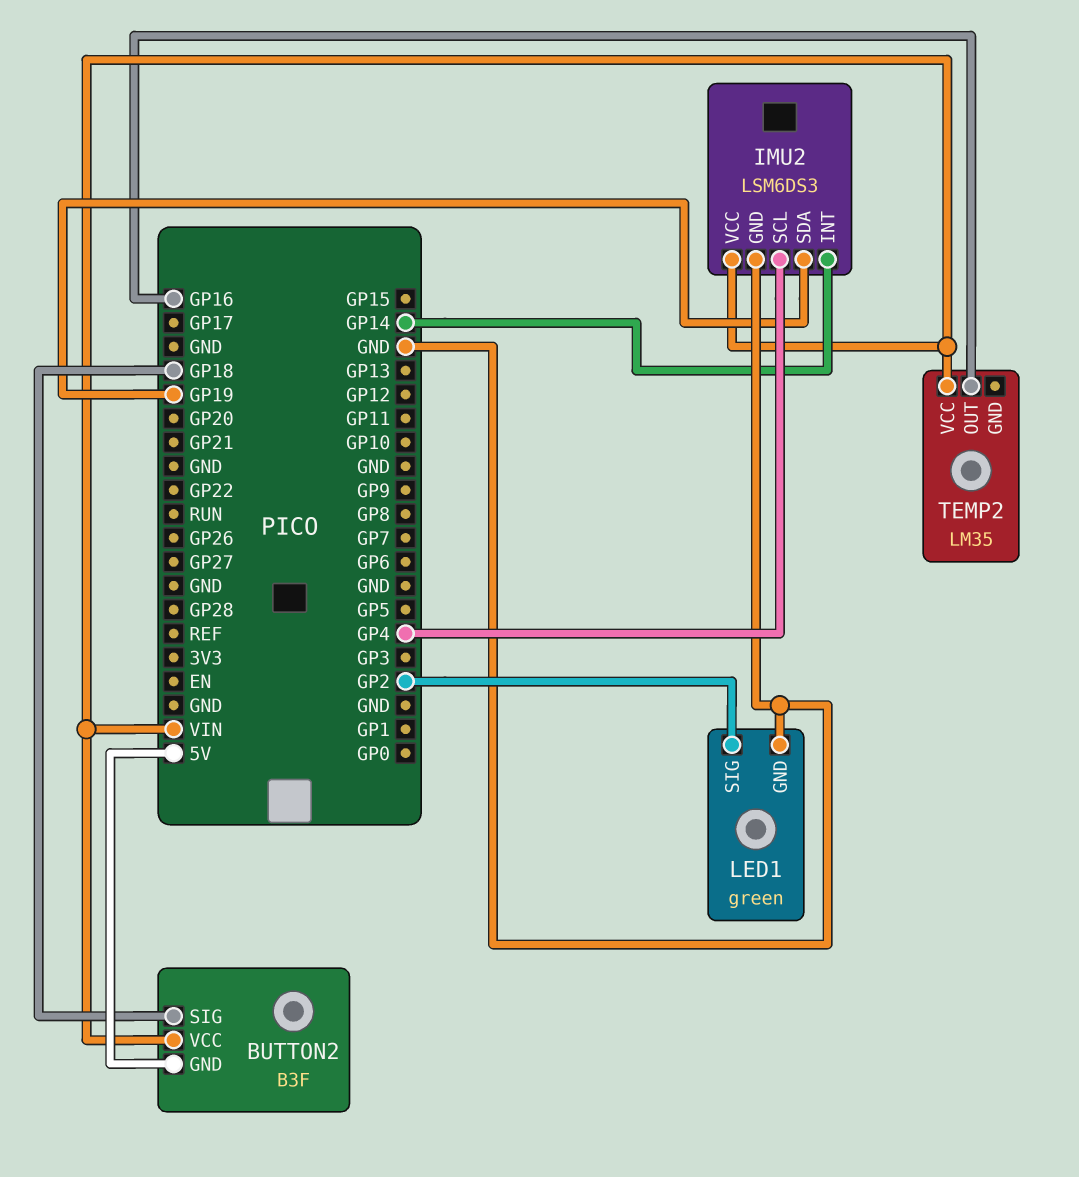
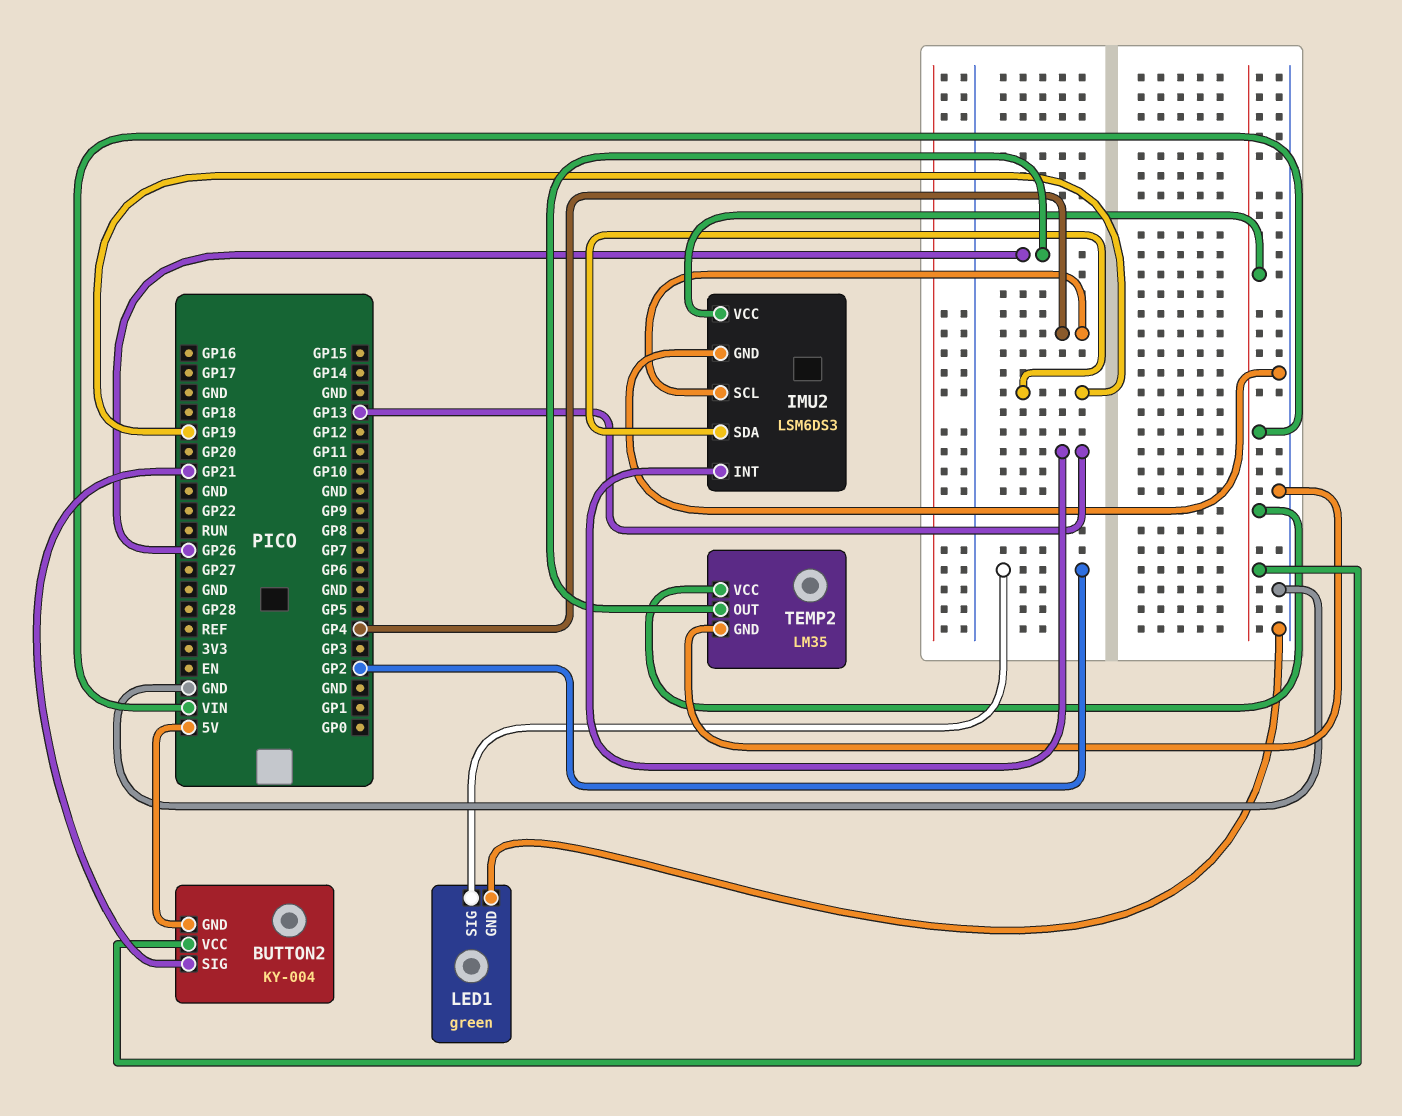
BUTTON2: B3F -> KY-004
BUTTON2 pin SIG: GP18 -> GP21
IMU2 pin INT: GP14 -> GP13
TEMP2 pin GND: none -> GND
TEMP2 pin OUT: GP16 -> GP26

